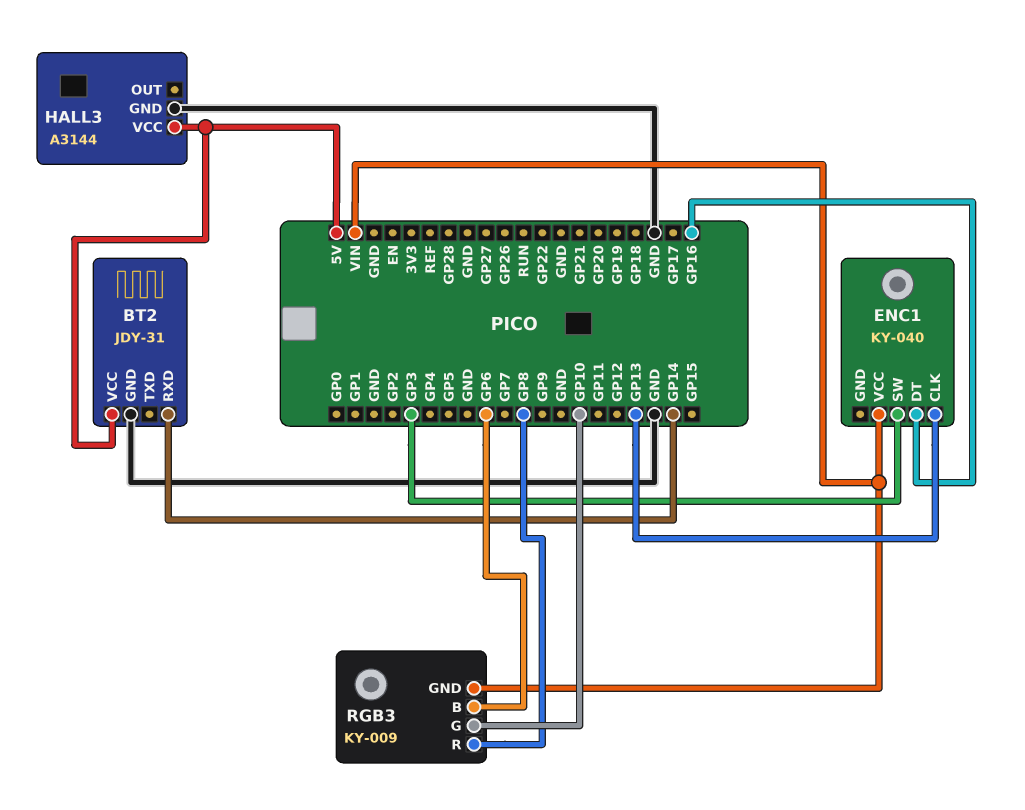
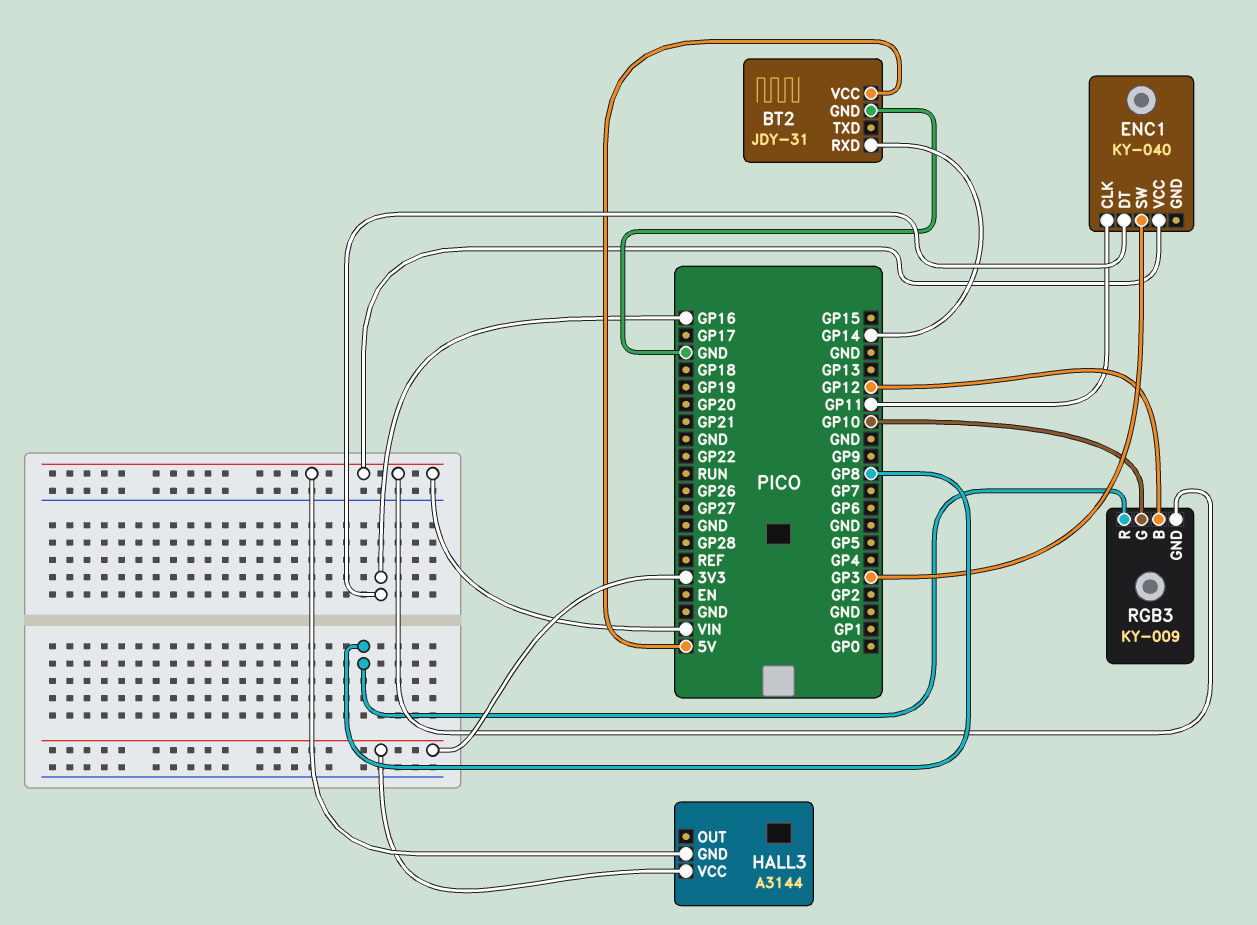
ENC1 pin CLK: GP13 -> GP11
HALL3 pin GND: GND -> VIN
HALL3 pin VCC: 5V -> 3V3
RGB3 pin B: GP6 -> GP12

